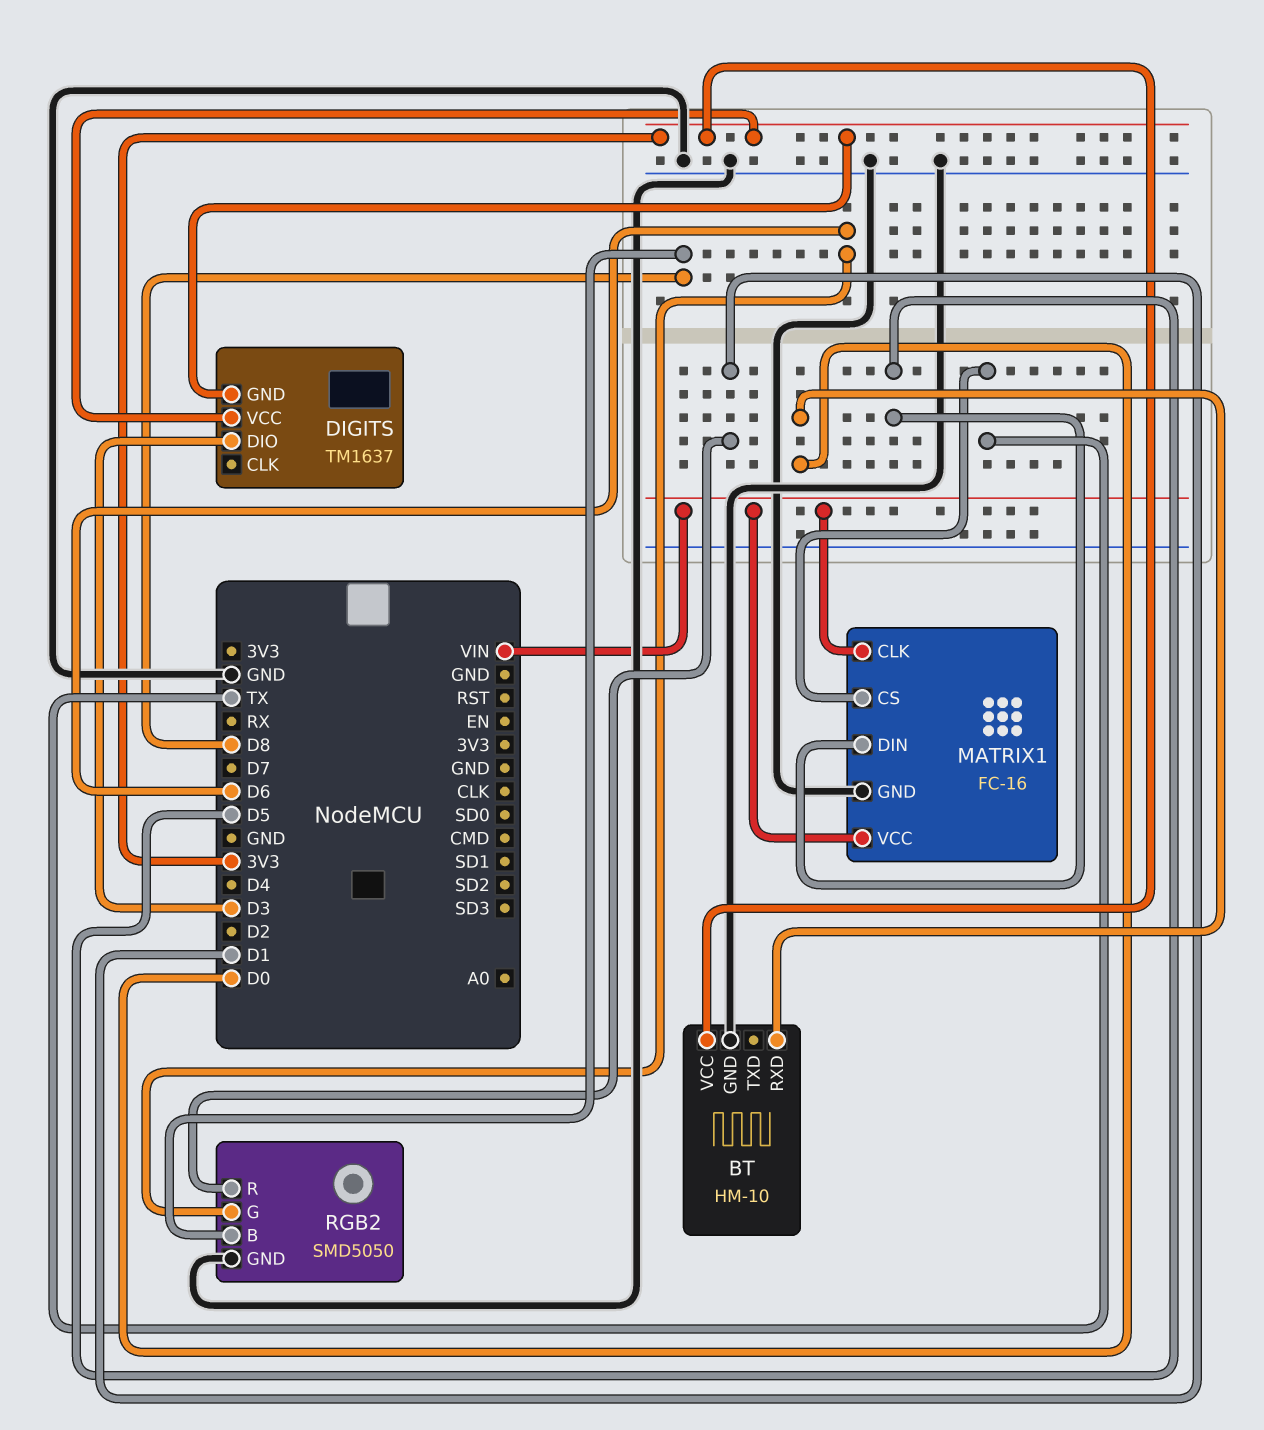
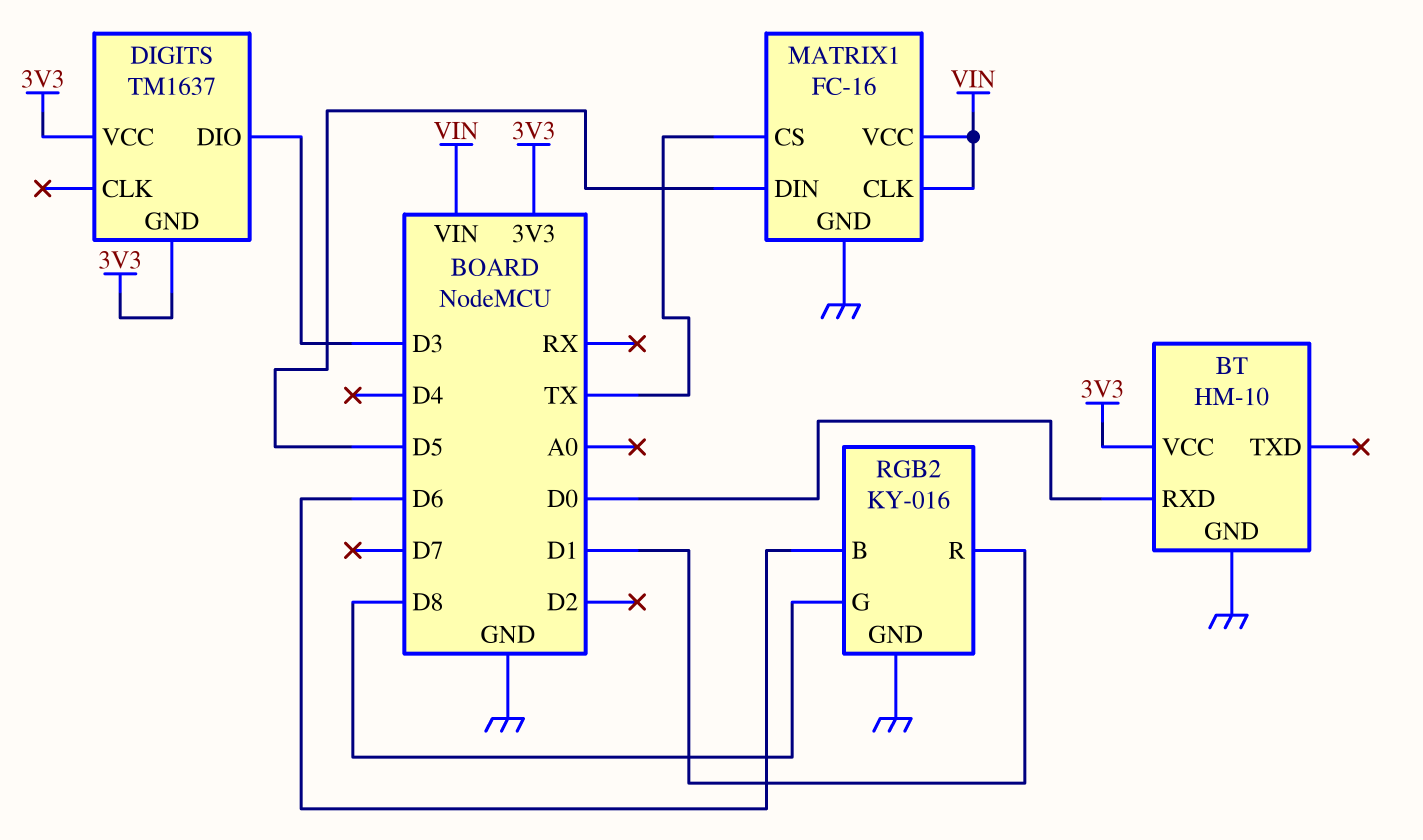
RGB2: SMD5050 -> KY-016
RGB2 pin B: D8 -> D6
RGB2 pin G: D6 -> D8

